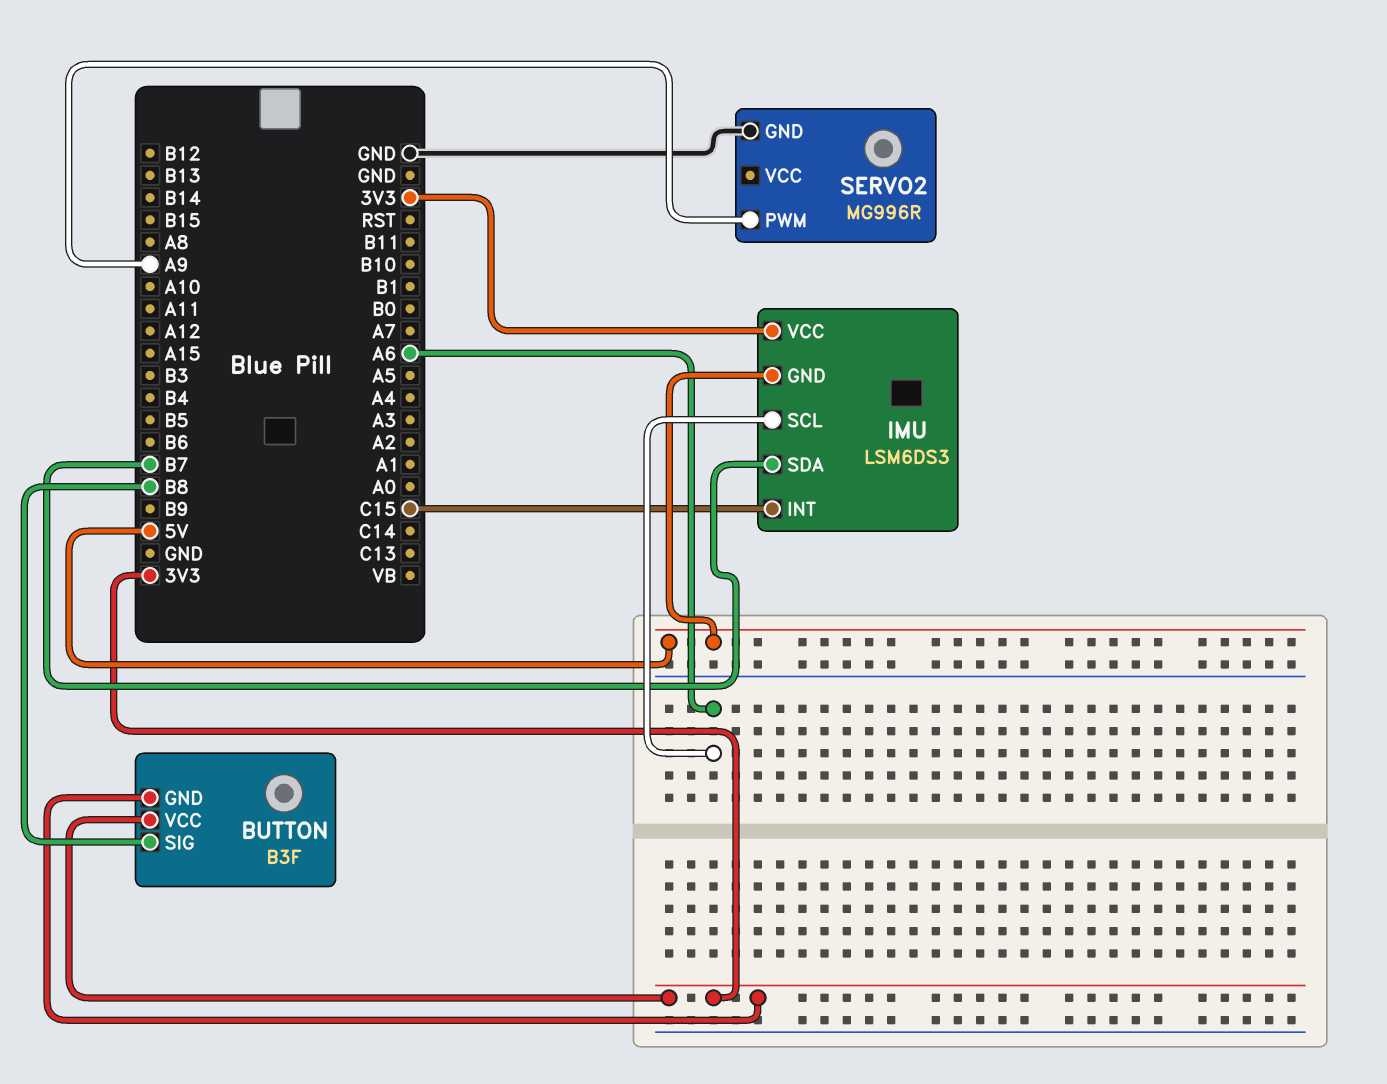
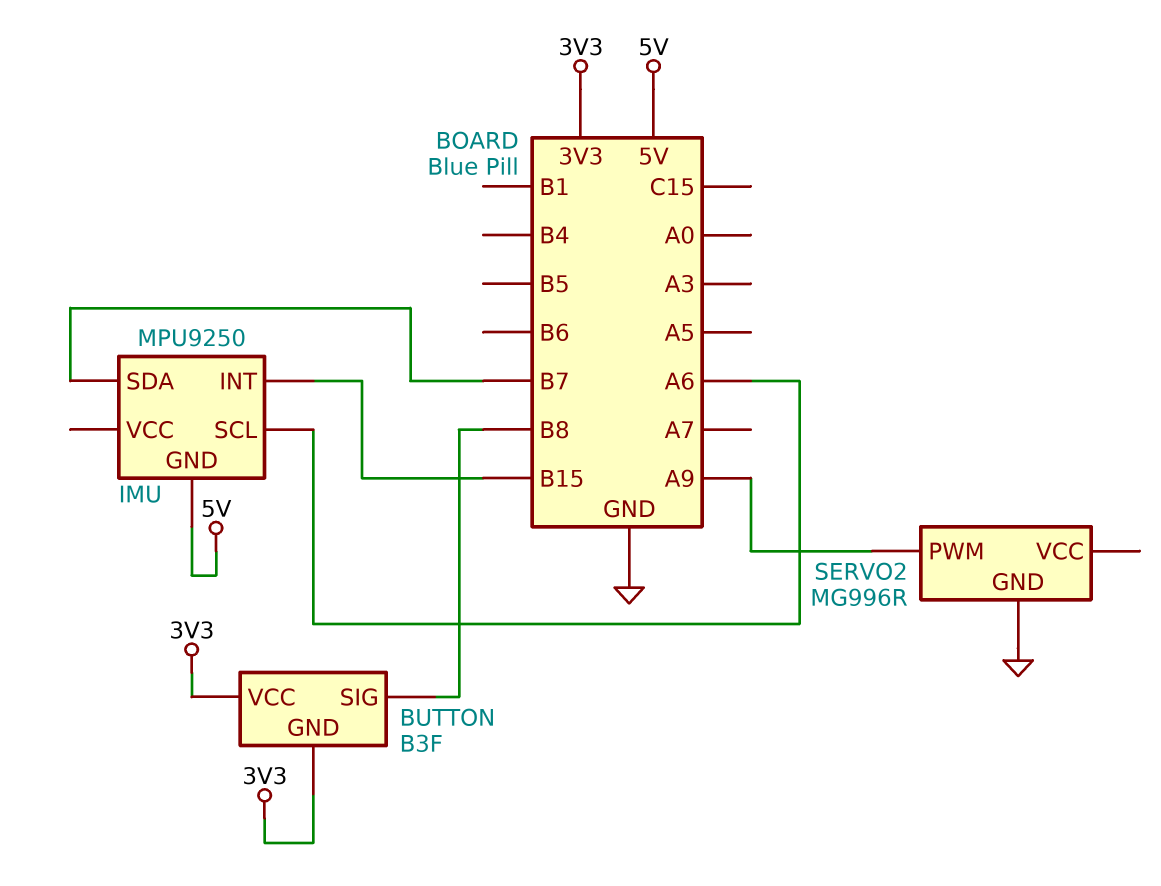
IMU: LSM6DS3 -> MPU9250
IMU pin INT: C15 -> B15
IMU pin VCC: 3V3 -> none

